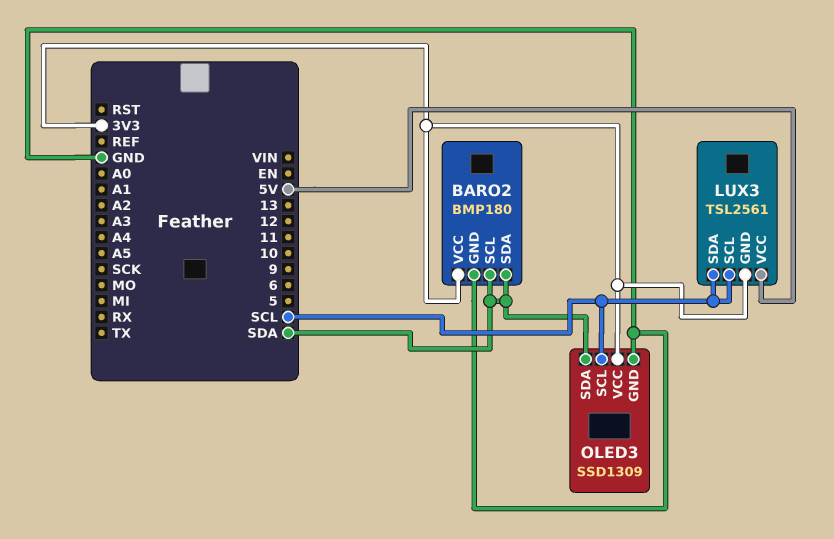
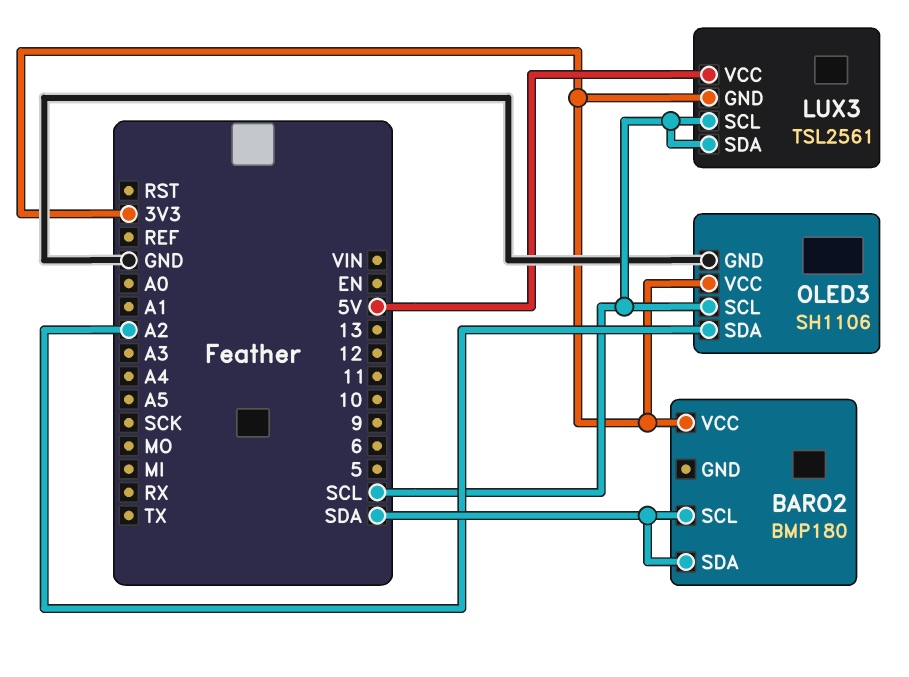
BARO2 pin GND: GND -> none
OLED3: SSD1309 -> SH1106
OLED3 pin SDA: SDA -> A2

